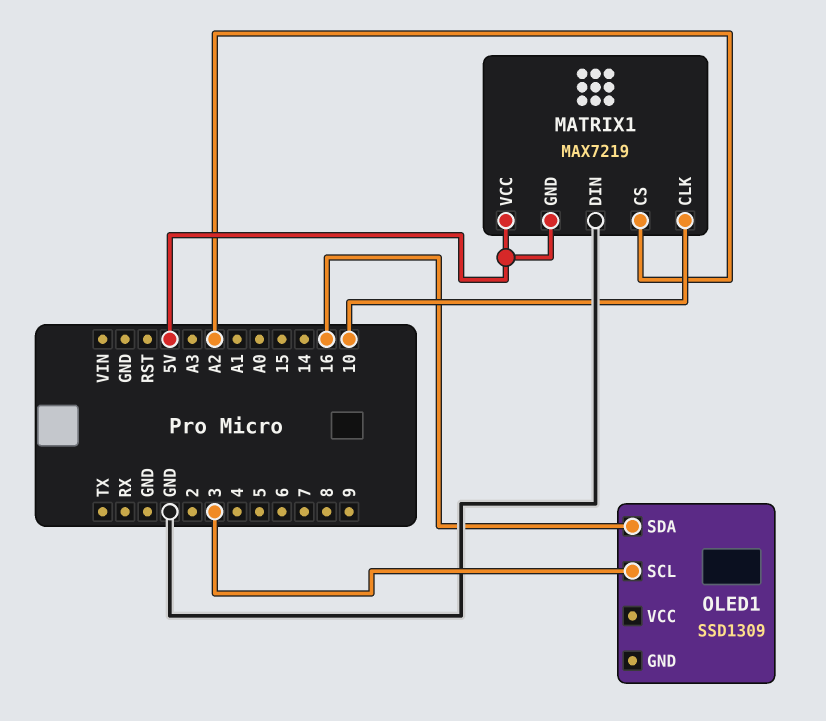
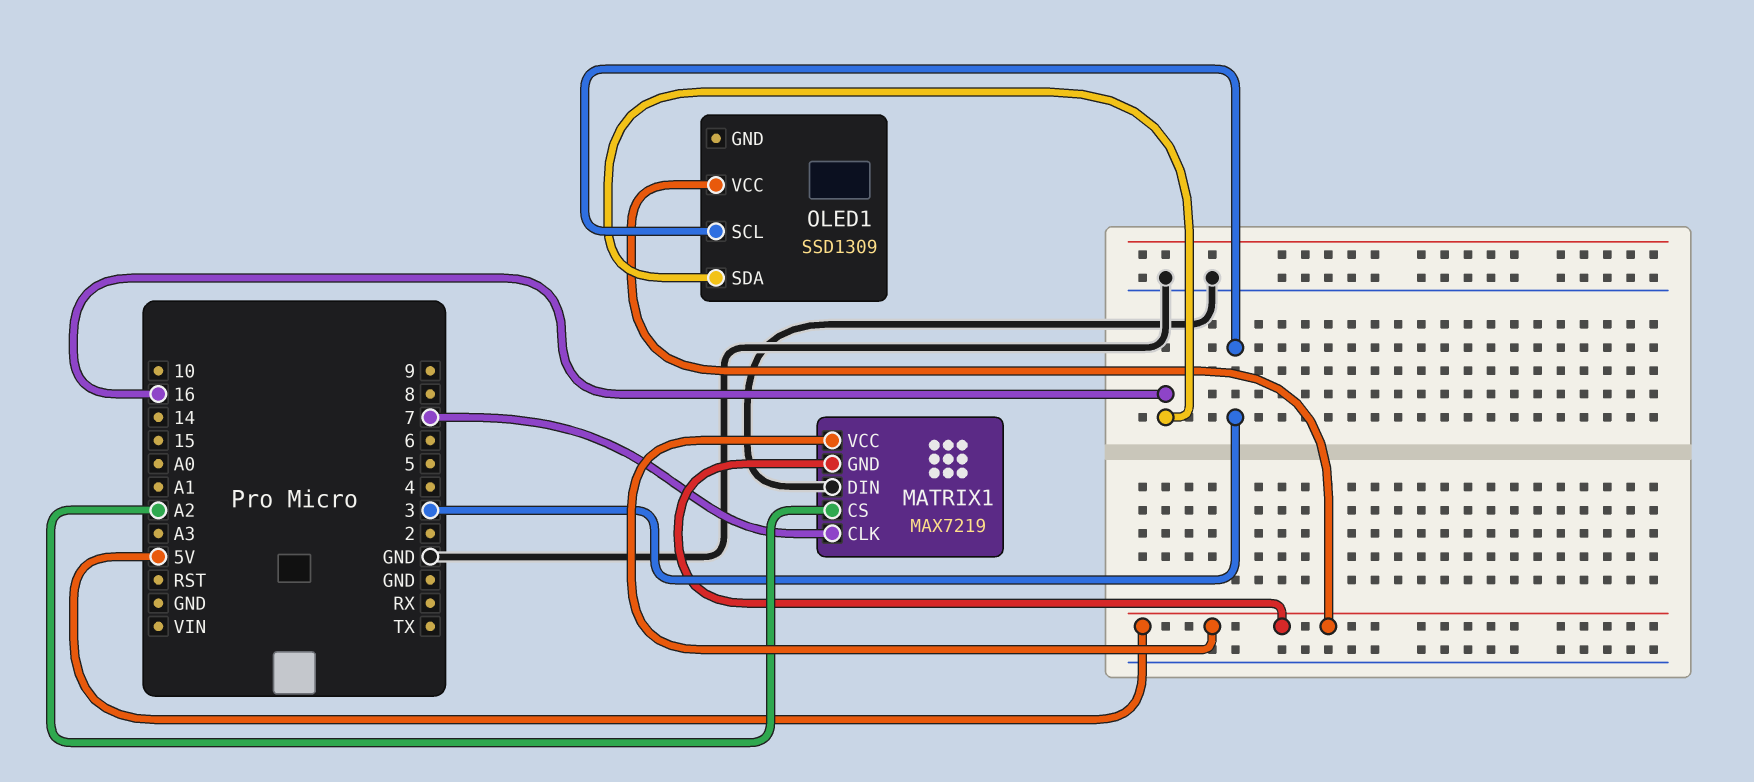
MATRIX1 pin CLK: 10 -> 7
OLED1 pin VCC: none -> 5V

